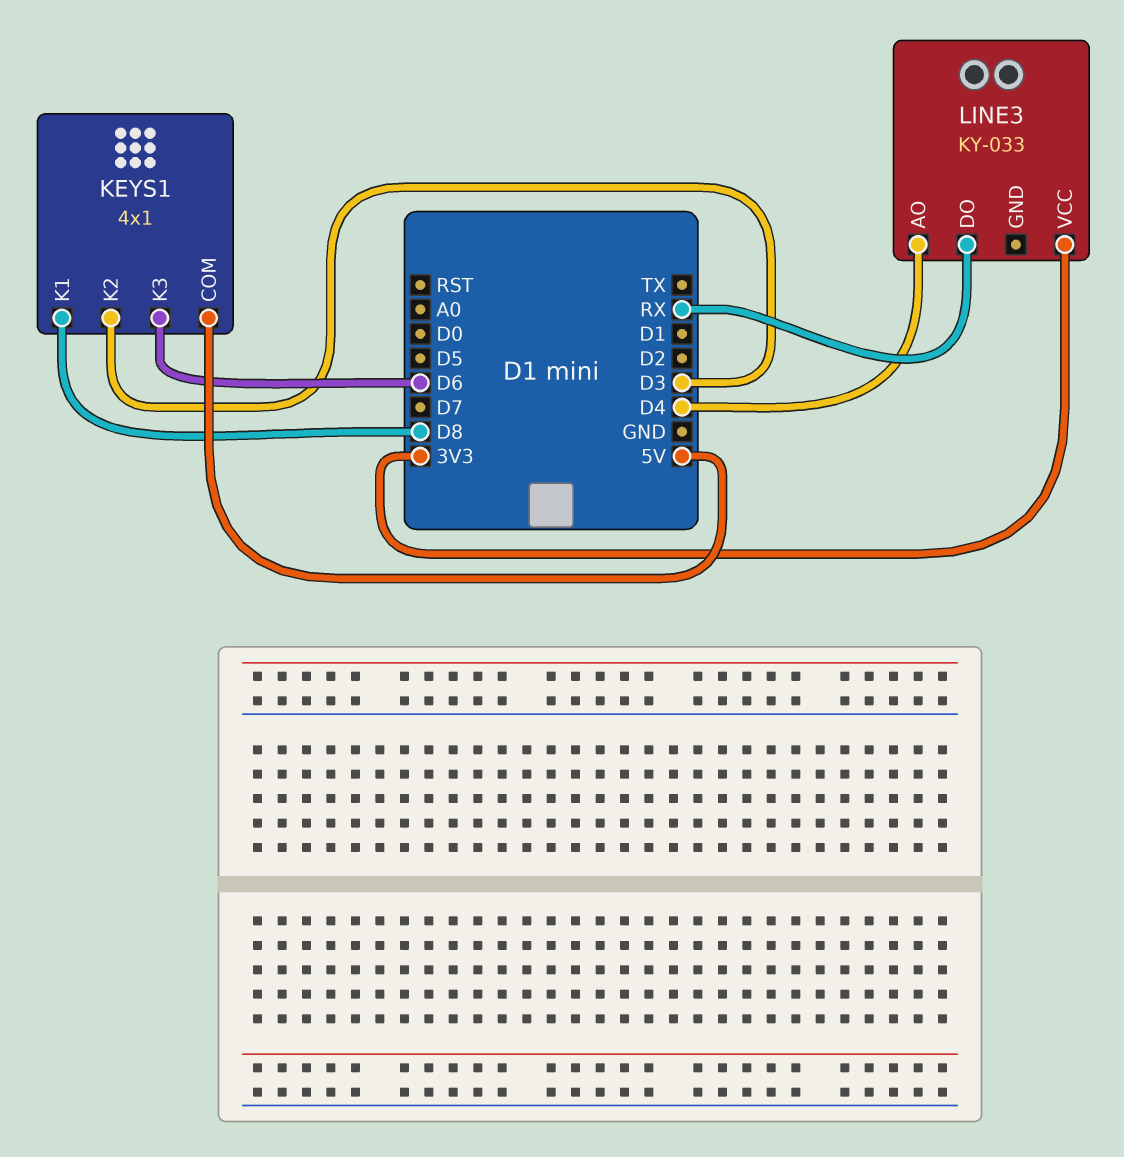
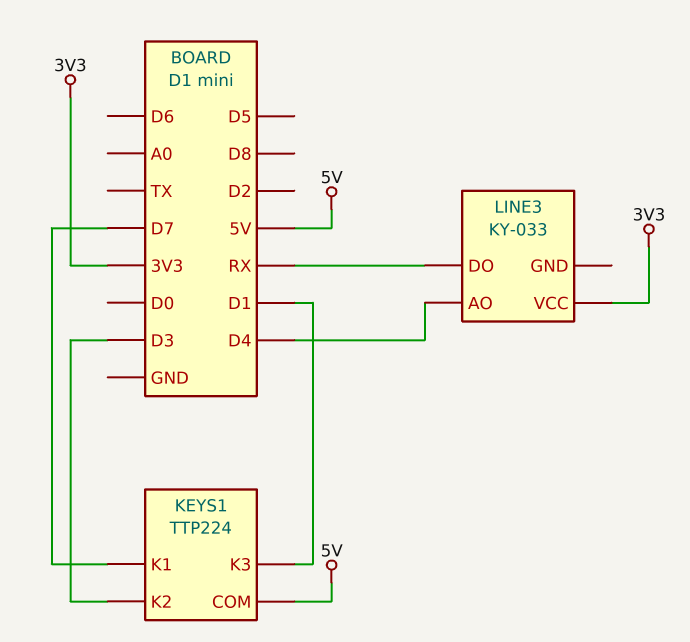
KEYS1: 4x1 -> TTP224
KEYS1 pin K1: D8 -> D7
KEYS1 pin K3: D6 -> D1

